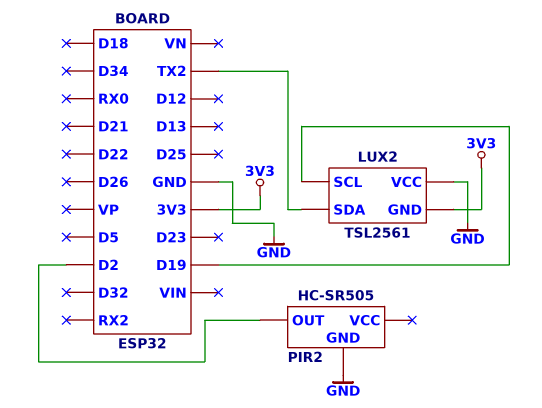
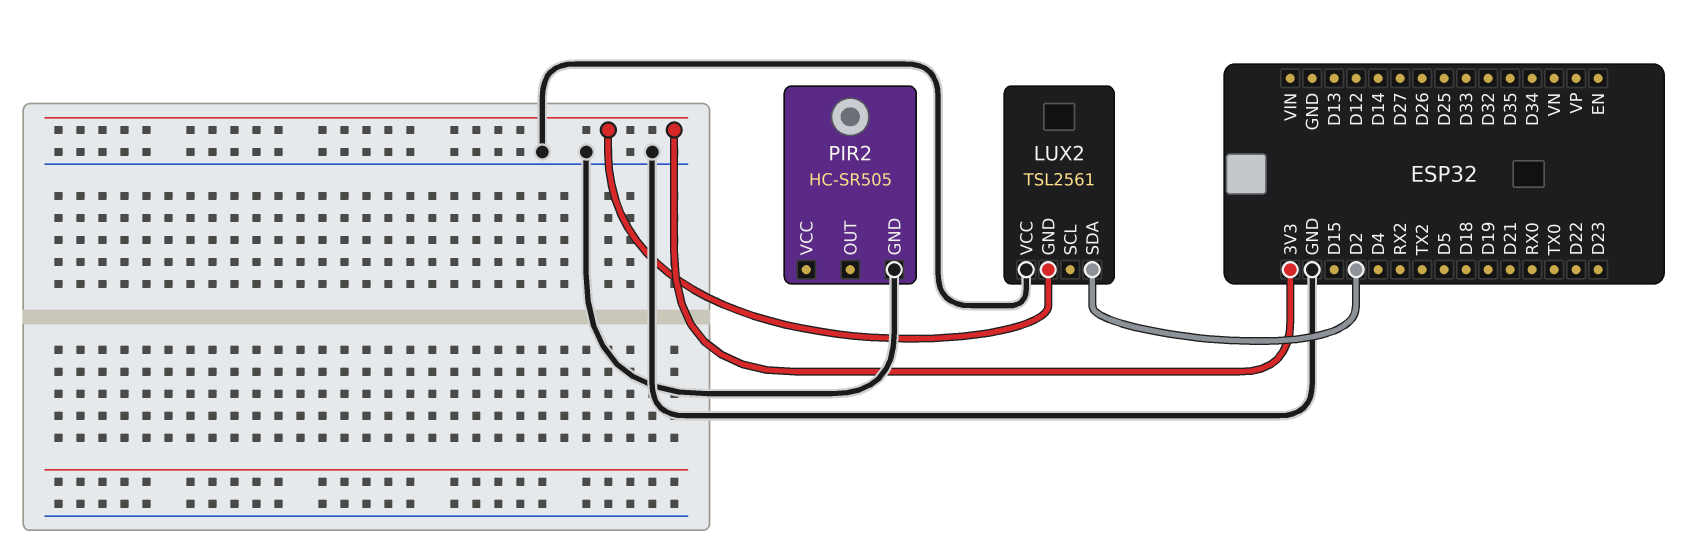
LUX2 pin SCL: D19 -> none
LUX2 pin SDA: TX2 -> D2
PIR2 pin OUT: D2 -> none

